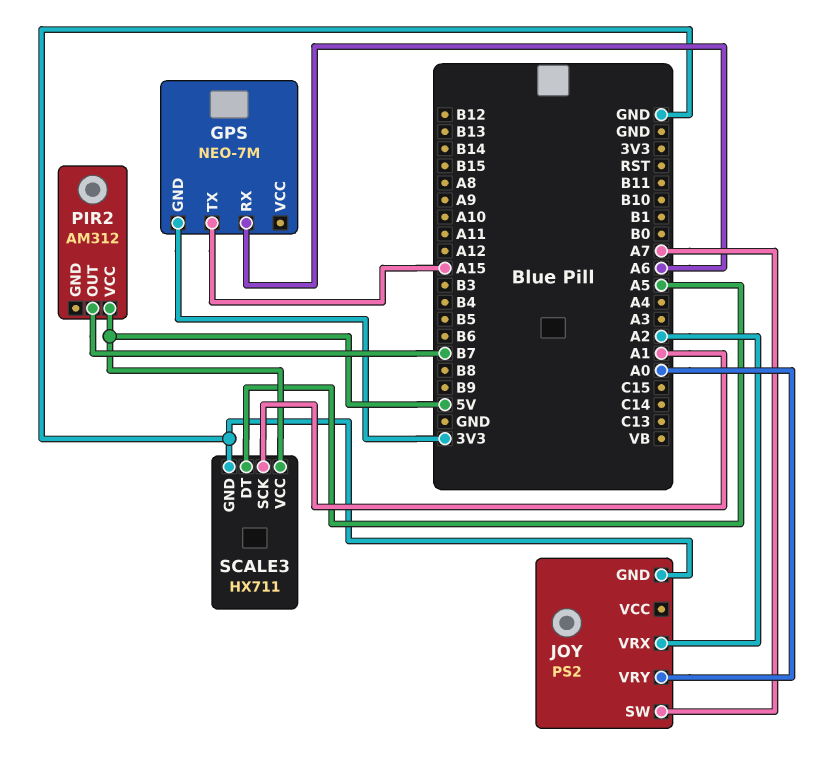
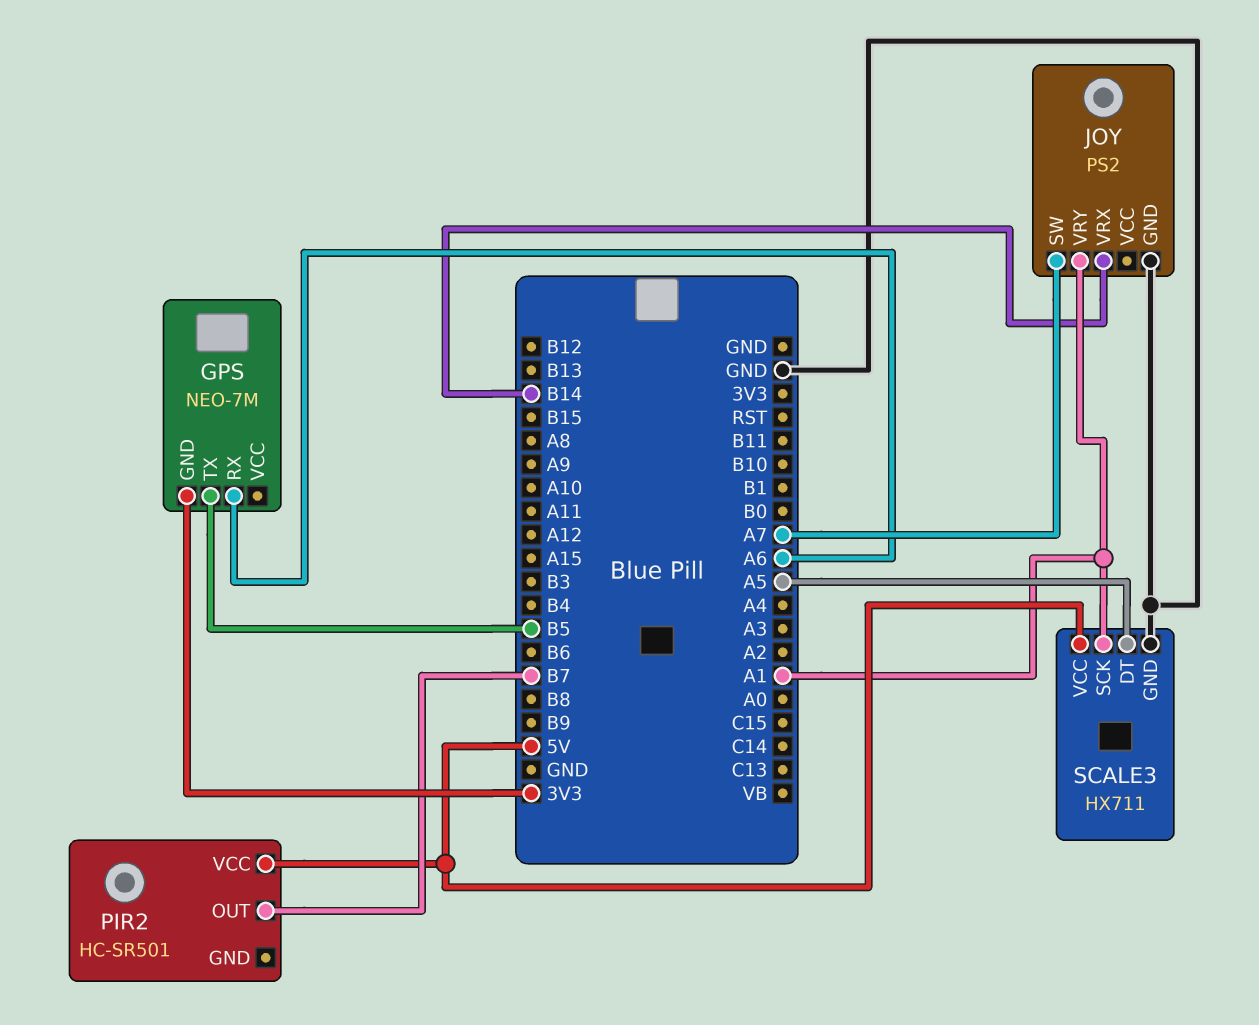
GPS pin TX: A15 -> B5
JOY pin VRX: A2 -> B14
JOY pin VRY: A0 -> A1
PIR2: AM312 -> HC-SR501

